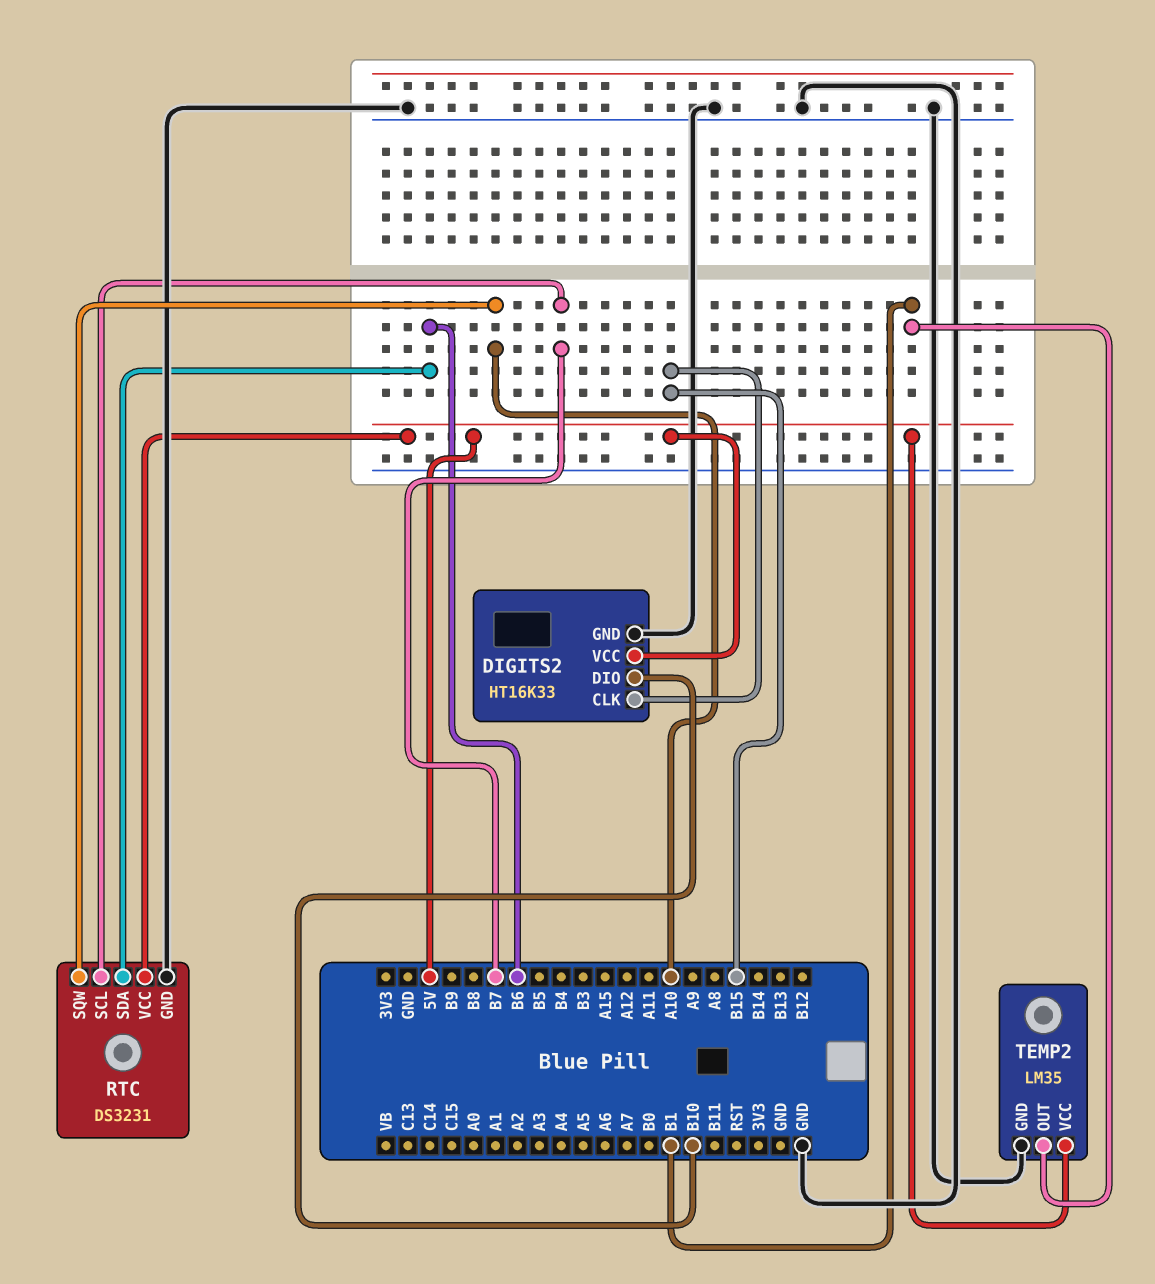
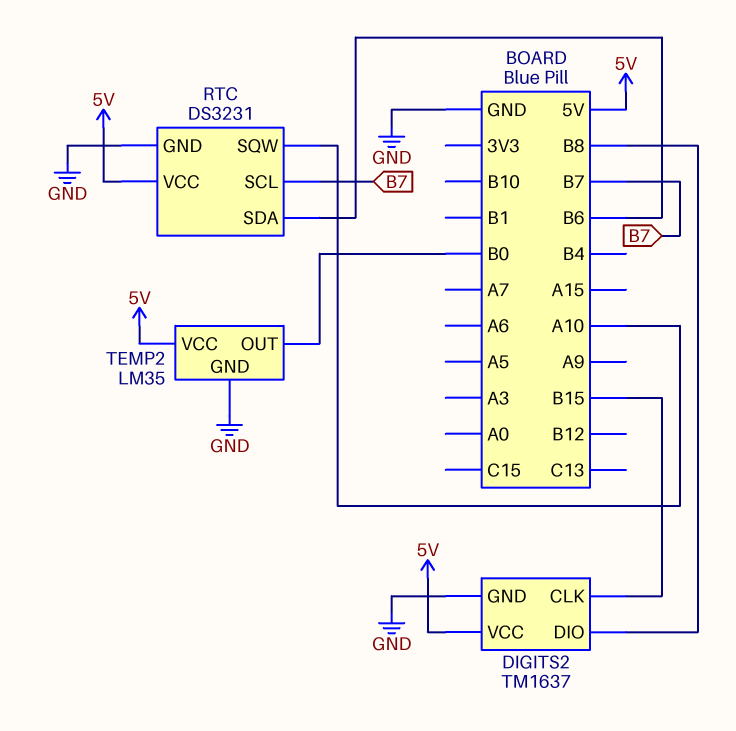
DIGITS2: HT16K33 -> TM1637
DIGITS2 pin DIO: B10 -> B8
TEMP2 pin OUT: B1 -> B0

